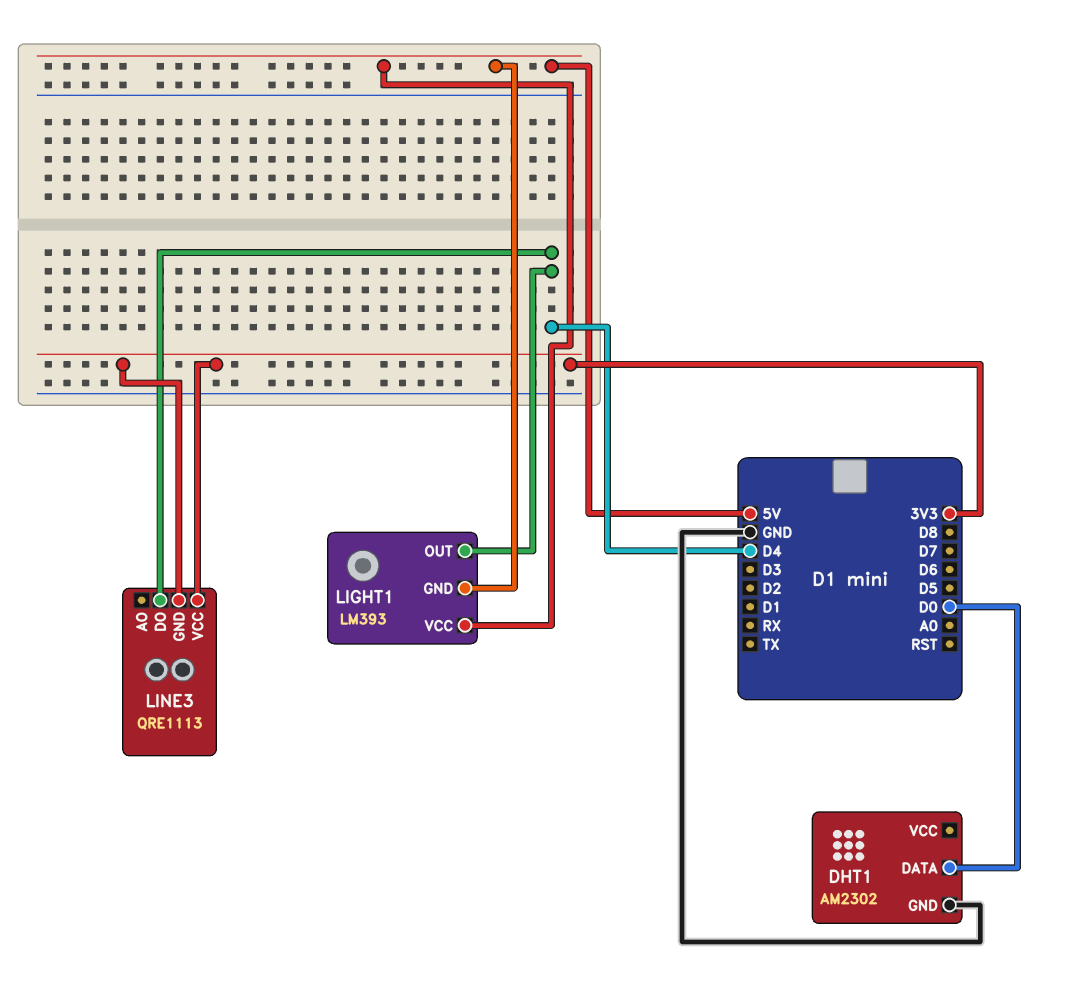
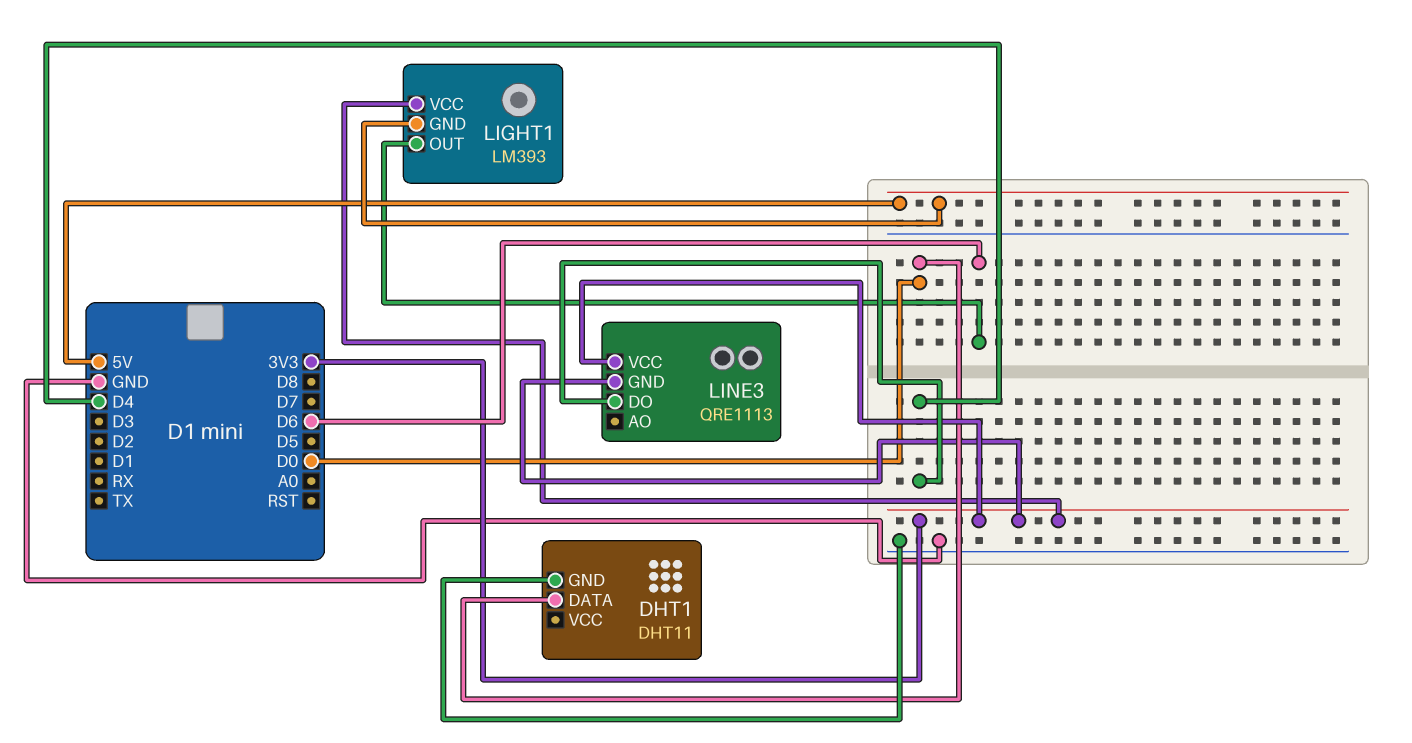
DHT1: AM2302 -> DHT11
LIGHT1 pin OUT: D4 -> D6
LIGHT1 pin VCC: 5V -> 3V3

